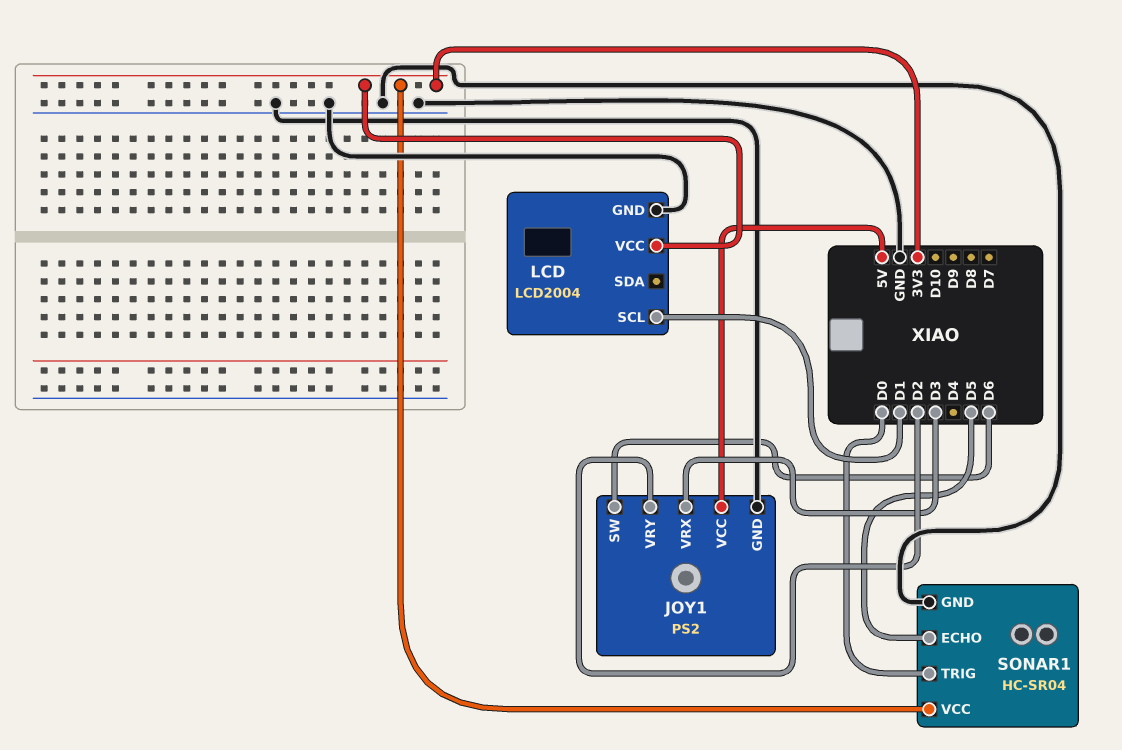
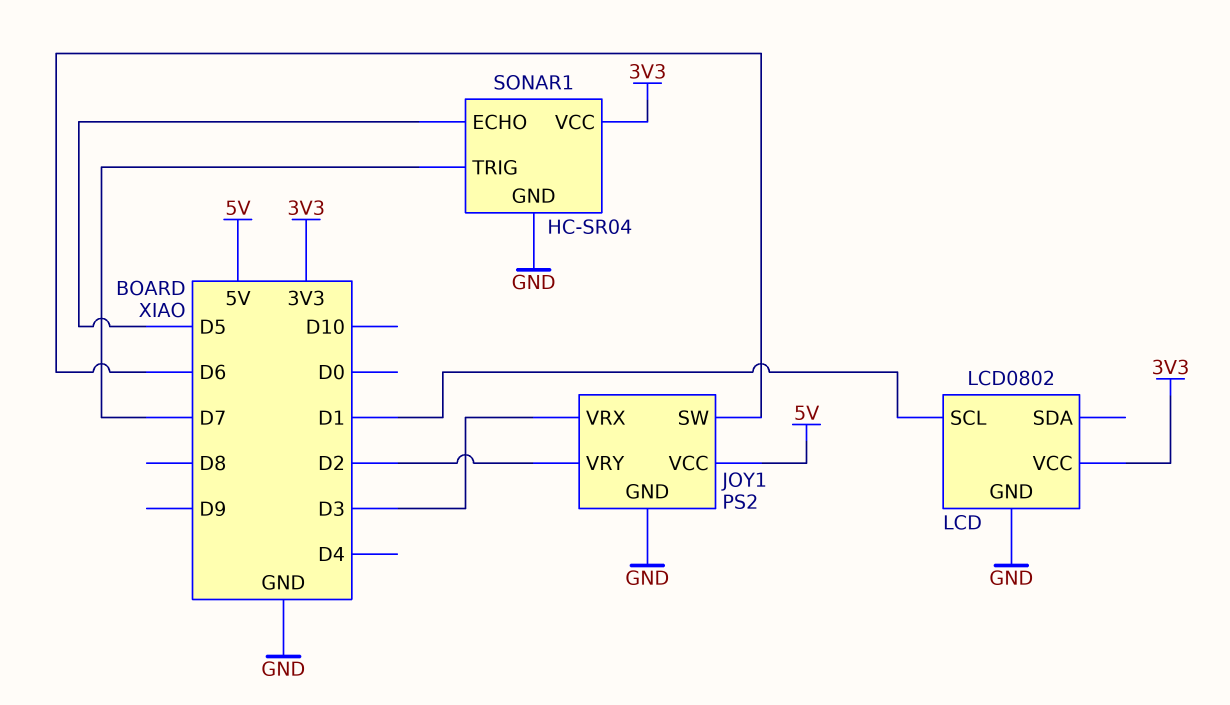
LCD: LCD2004 -> LCD0802
SONAR1 pin TRIG: D0 -> D7

